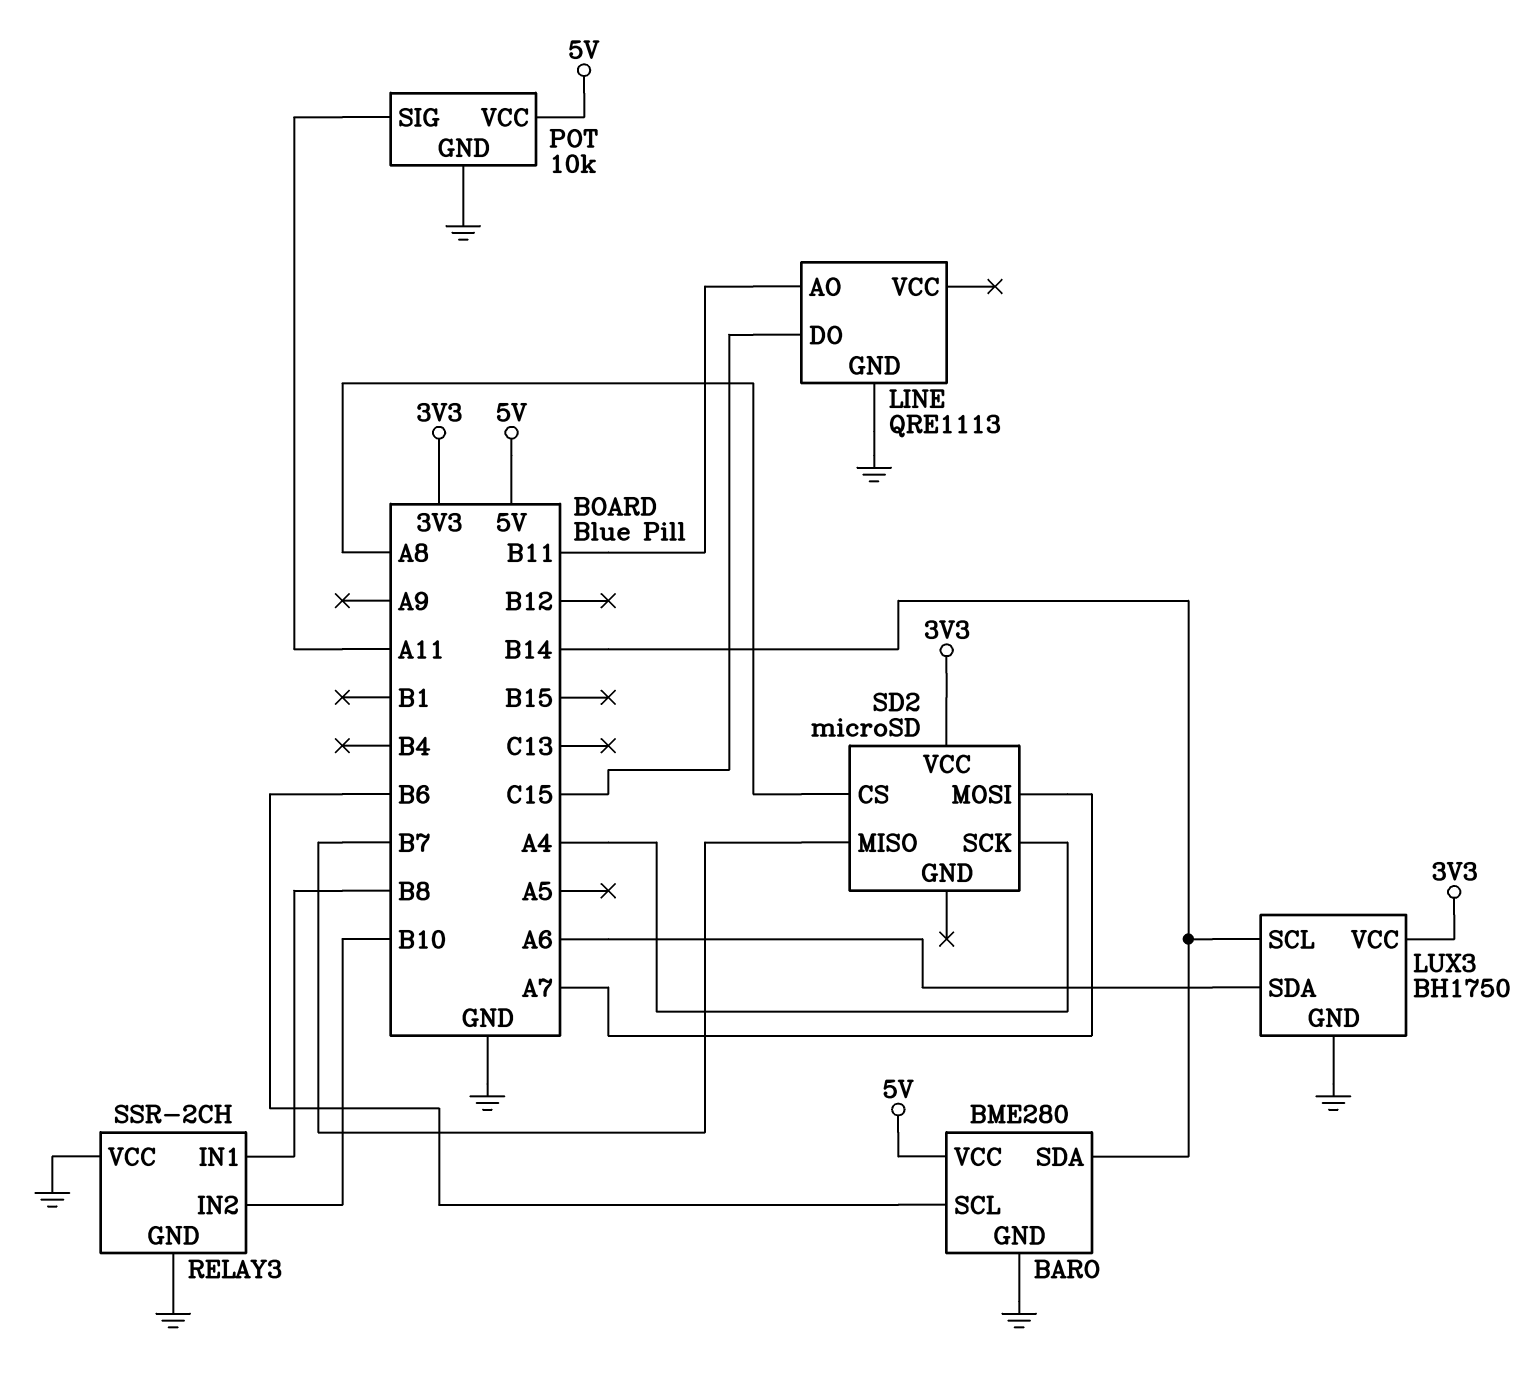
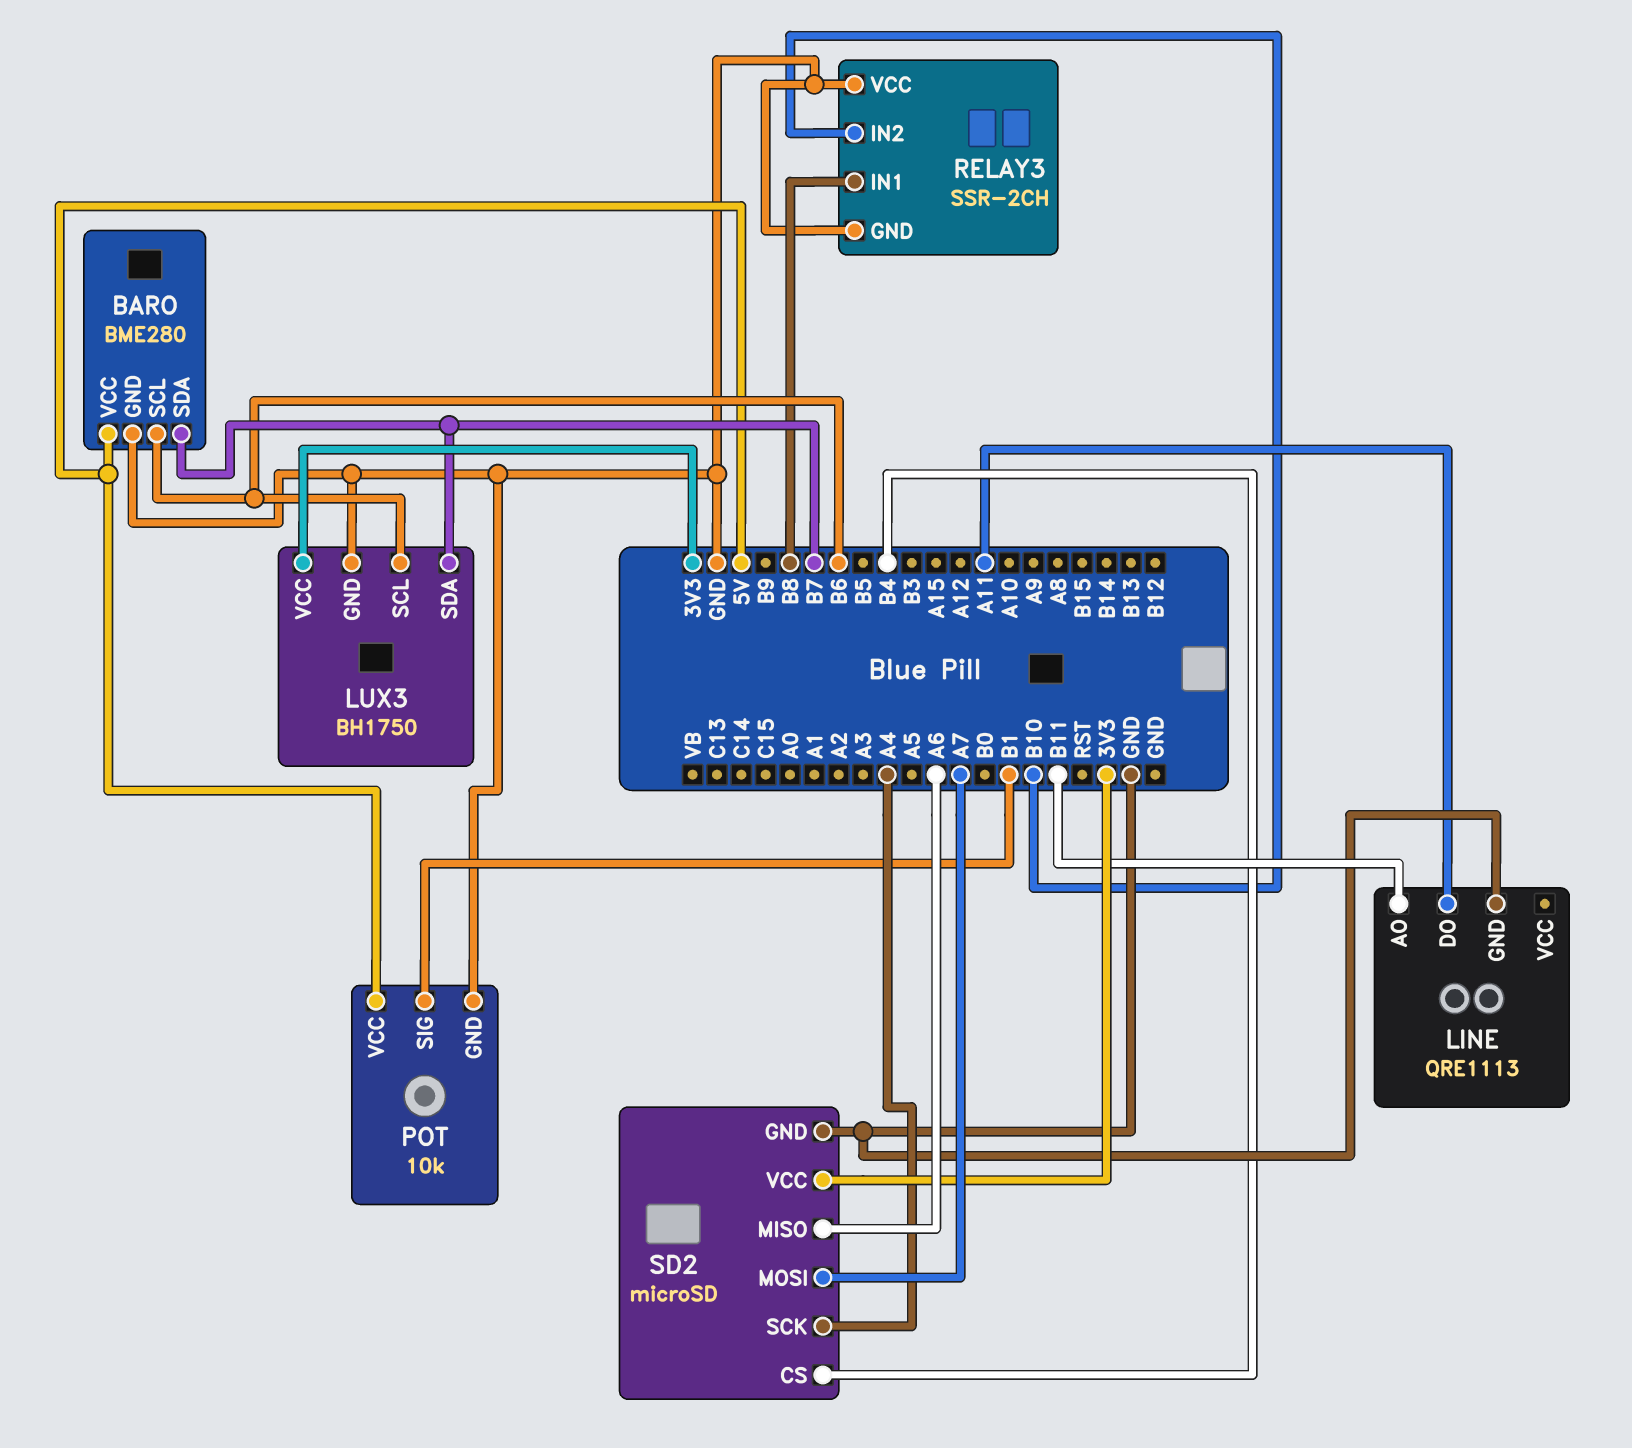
BARO pin SDA: B14 -> B7
LINE pin DO: C15 -> A11
LUX3 pin SCL: B14 -> B6
LUX3 pin SDA: A6 -> B7
POT pin SIG: A11 -> B1
SD2 pin CS: A8 -> B4
SD2 pin GND: none -> GND
SD2 pin MISO: B7 -> A6

